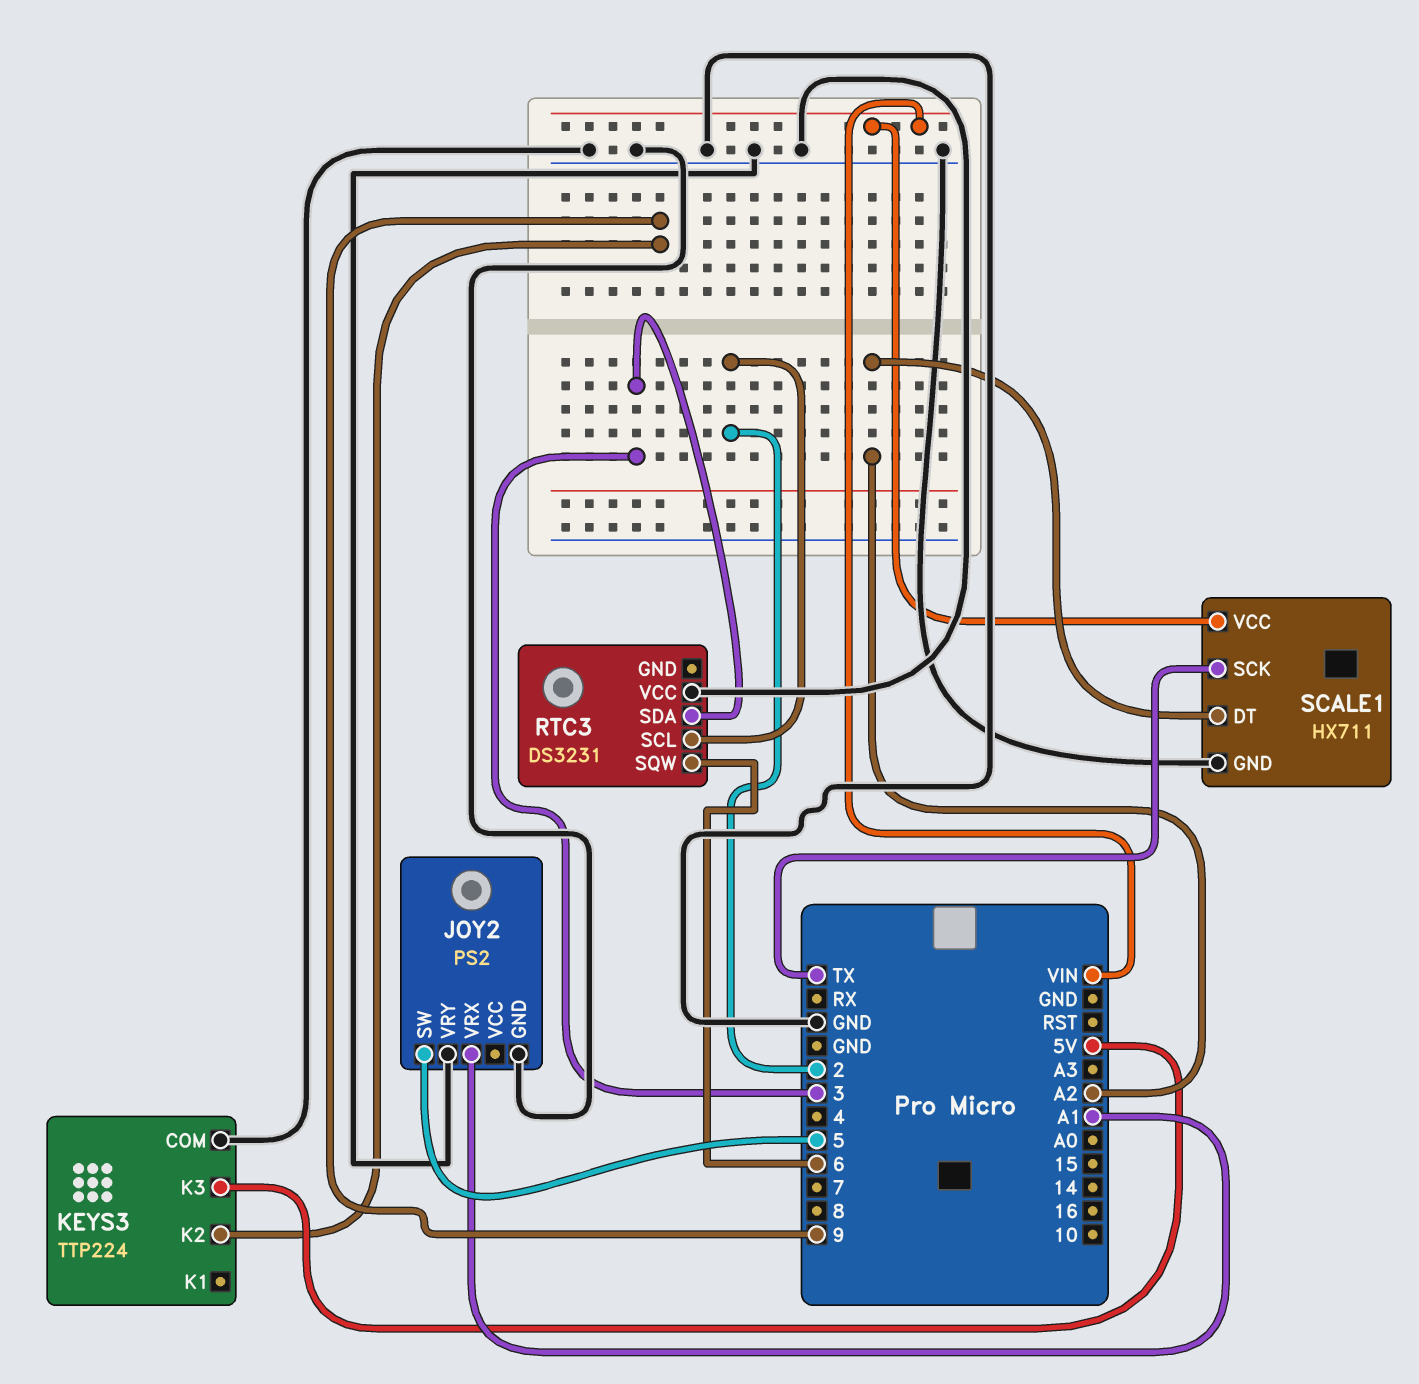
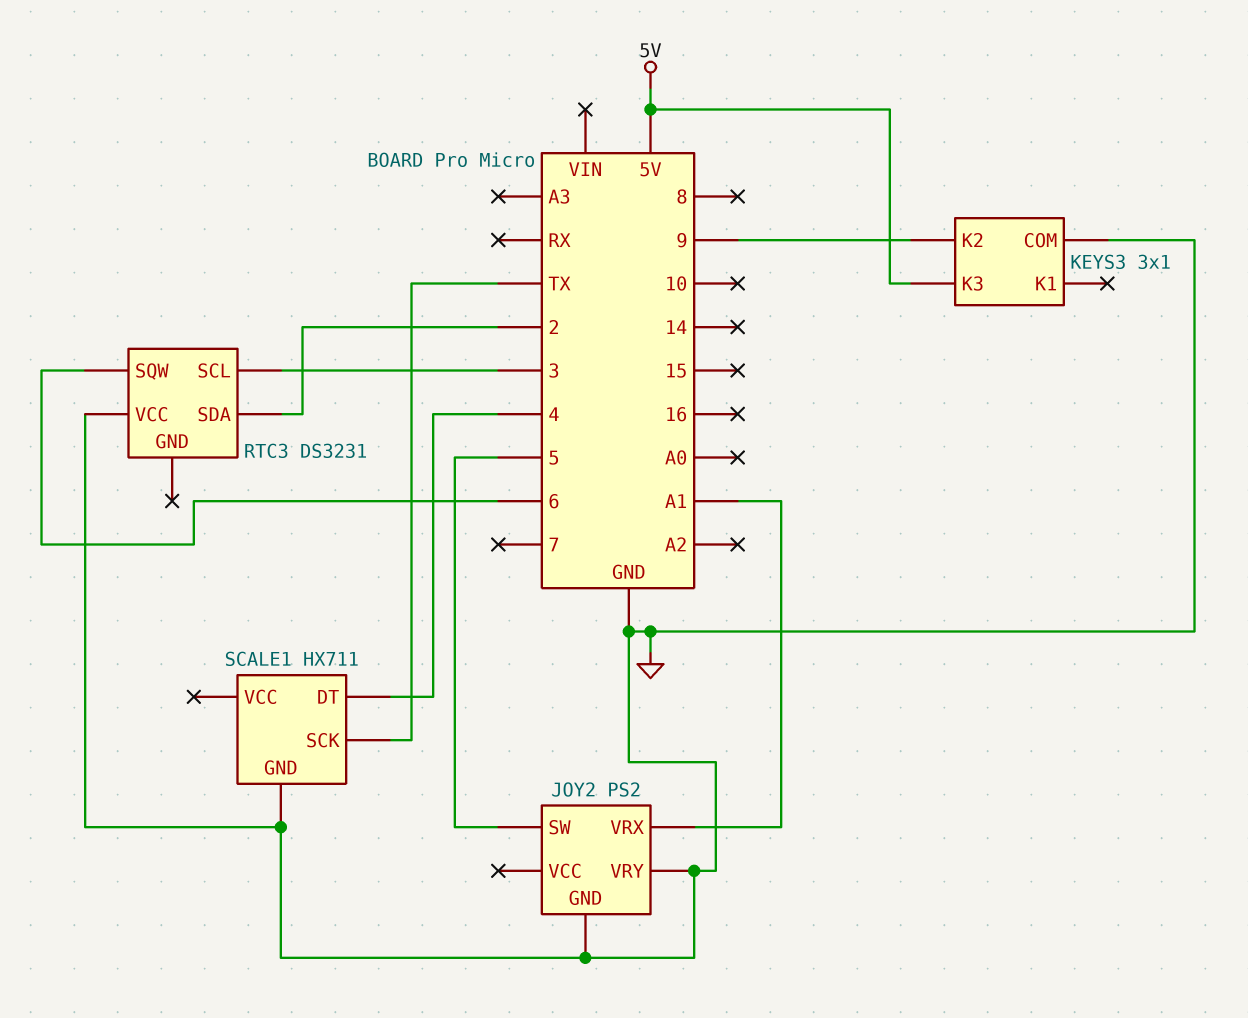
KEYS3: TTP224 -> 3x1
RTC3 pin SCL: 2 -> 3
RTC3 pin SDA: 3 -> 2
SCALE1 pin DT: A2 -> 4
SCALE1 pin VCC: VIN -> none

